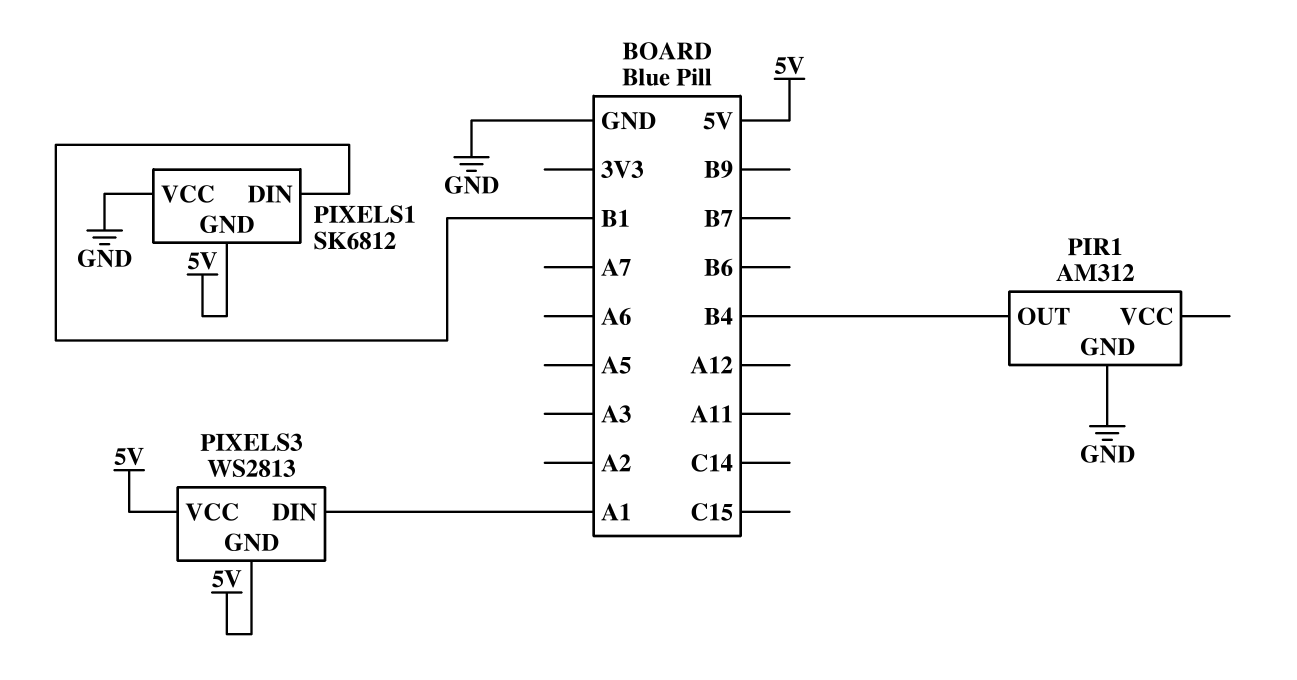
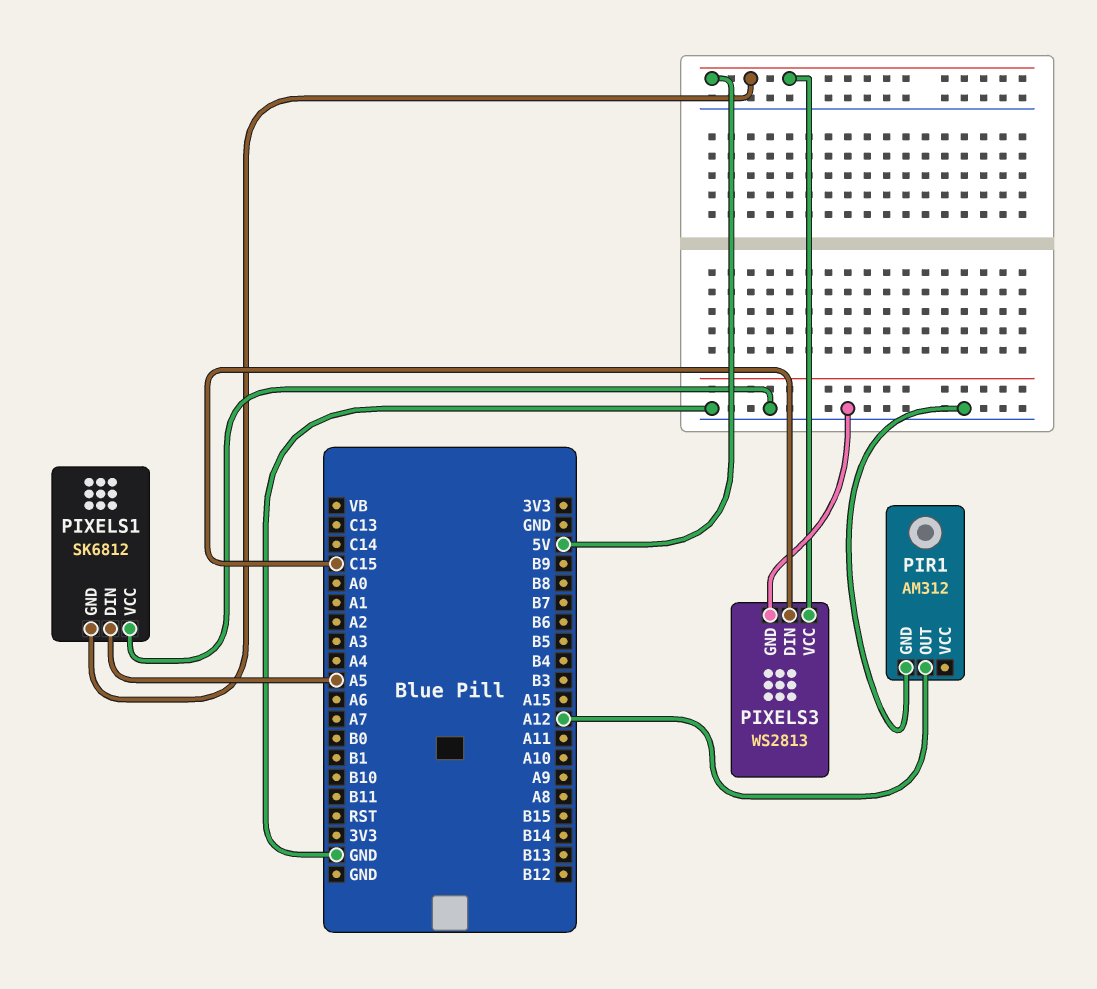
PIR1 pin OUT: B4 -> A12
PIXELS1 pin DIN: B1 -> A5
PIXELS3 pin DIN: A1 -> C15
PIXELS3 pin GND: 5V -> GND

